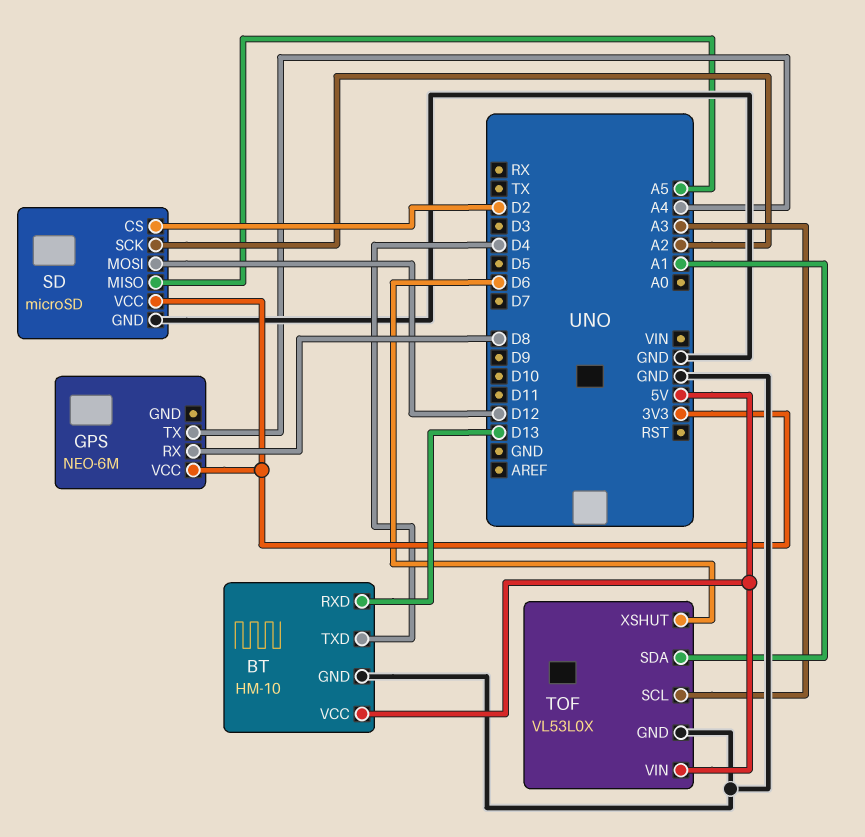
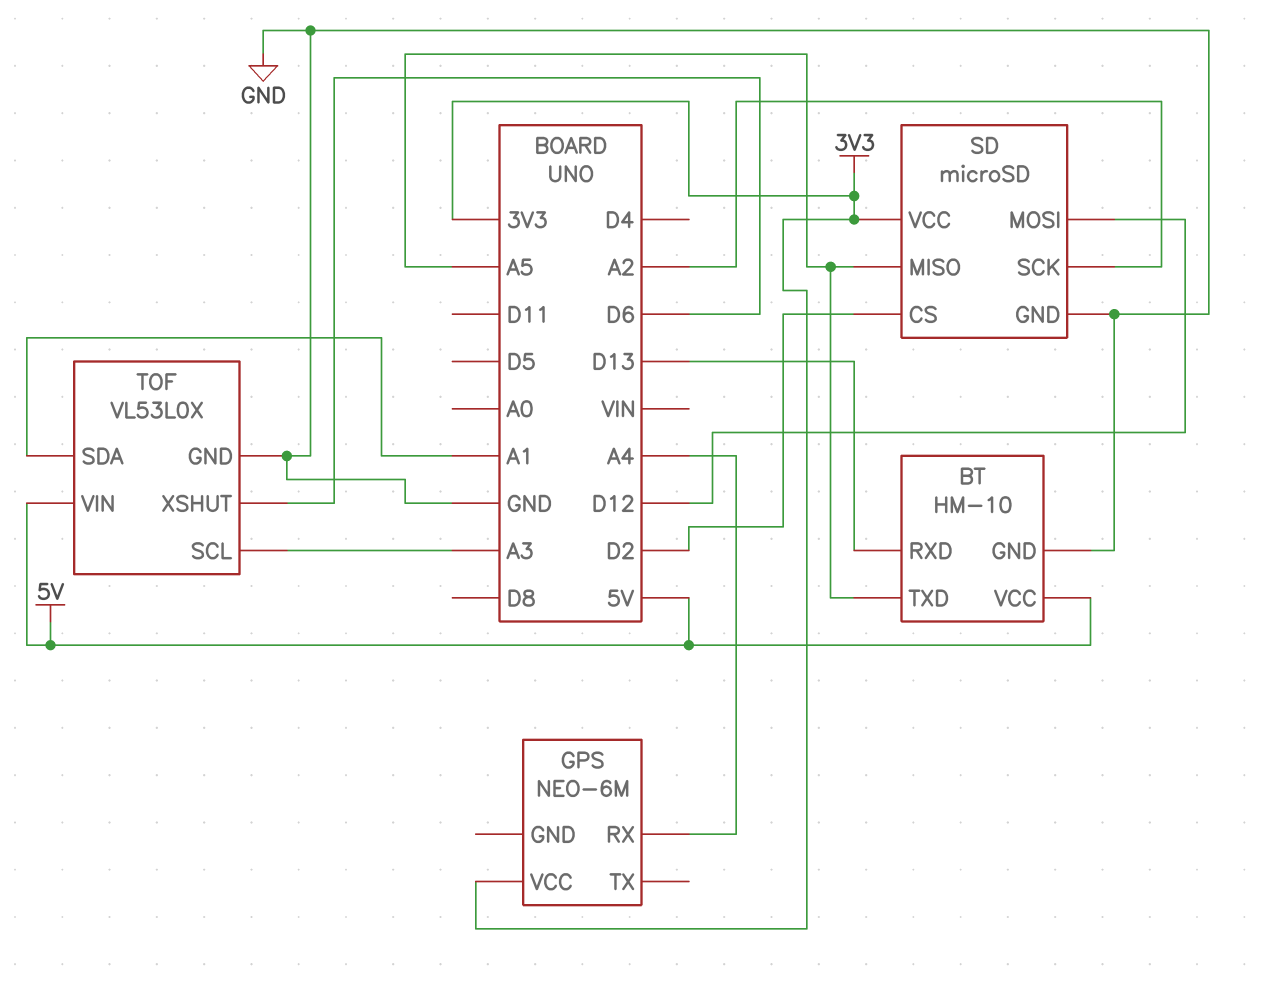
BT pin TXD: D4 -> A5
GPS pin RX: D8 -> A4
GPS pin TX: A4 -> none

